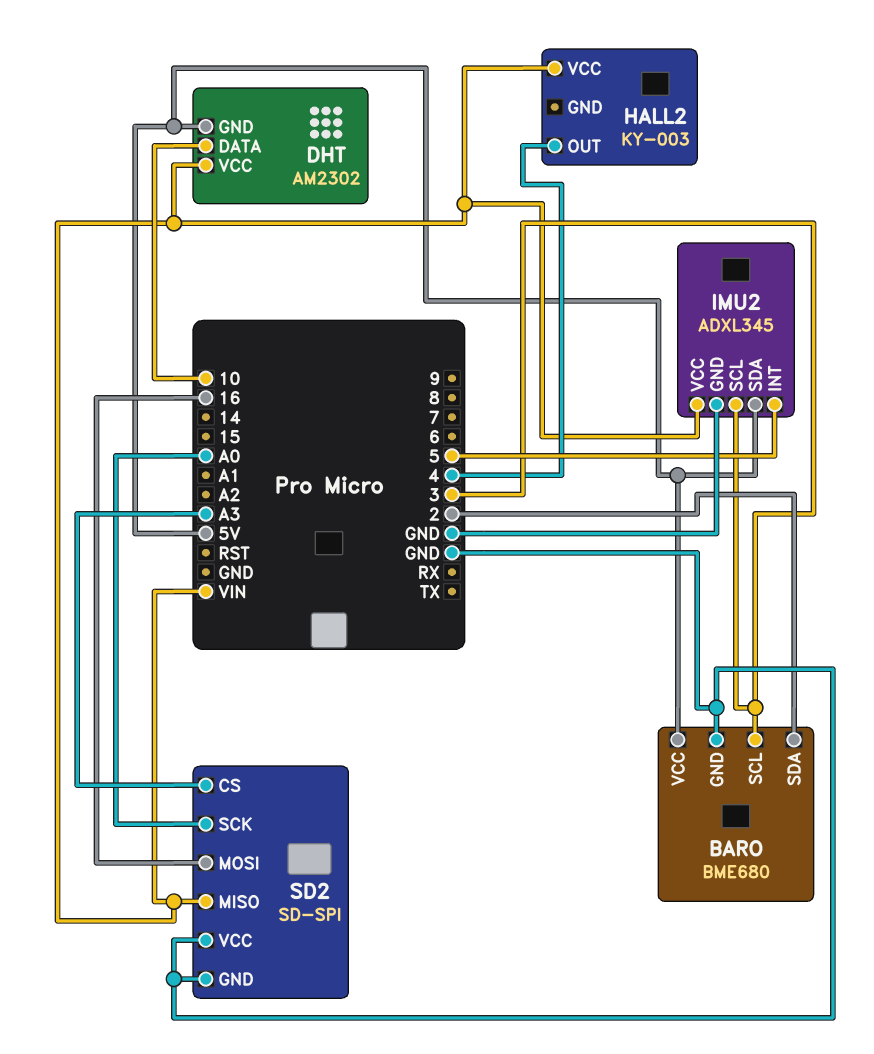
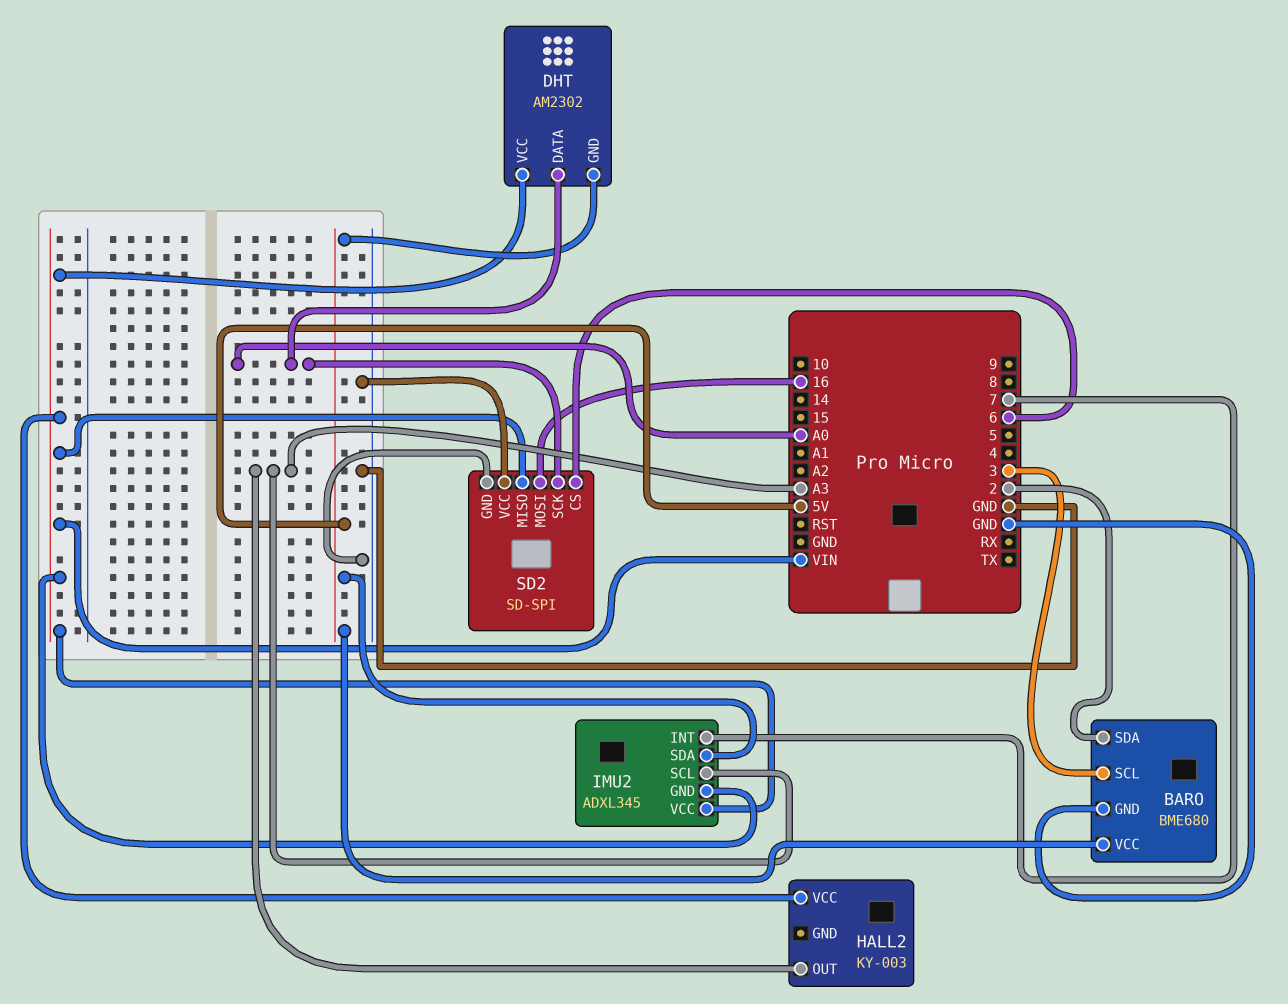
DHT pin DATA: 10 -> A0
HALL2 pin OUT: 4 -> A3
IMU2 pin GND: GND -> VIN
IMU2 pin INT: 5 -> 7
IMU2 pin SCL: 3 -> A3
SD2 pin CS: A3 -> 6

